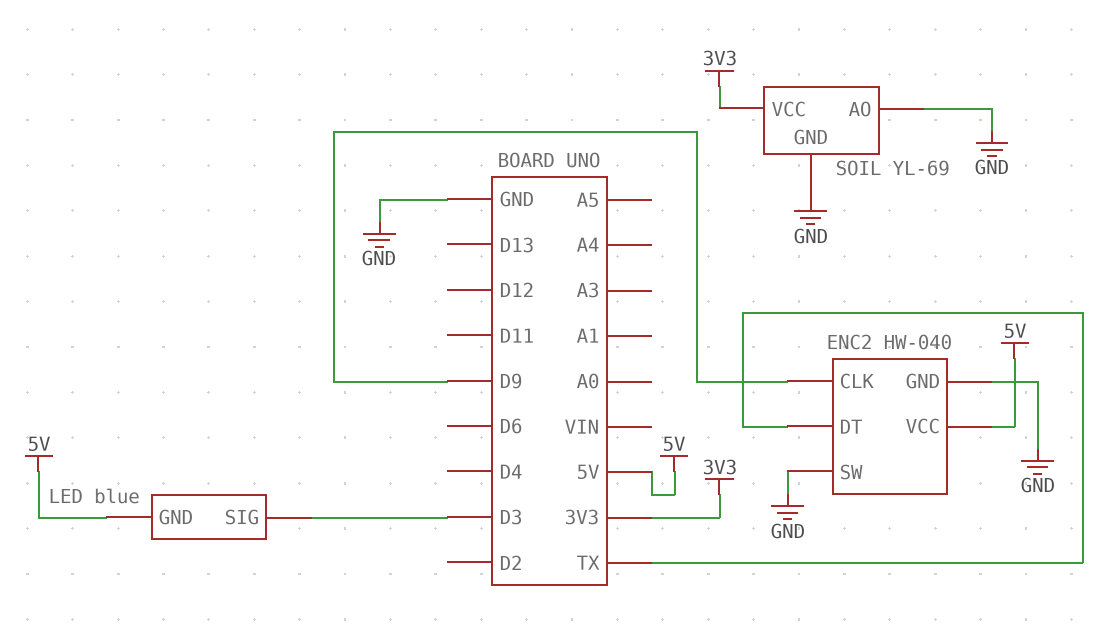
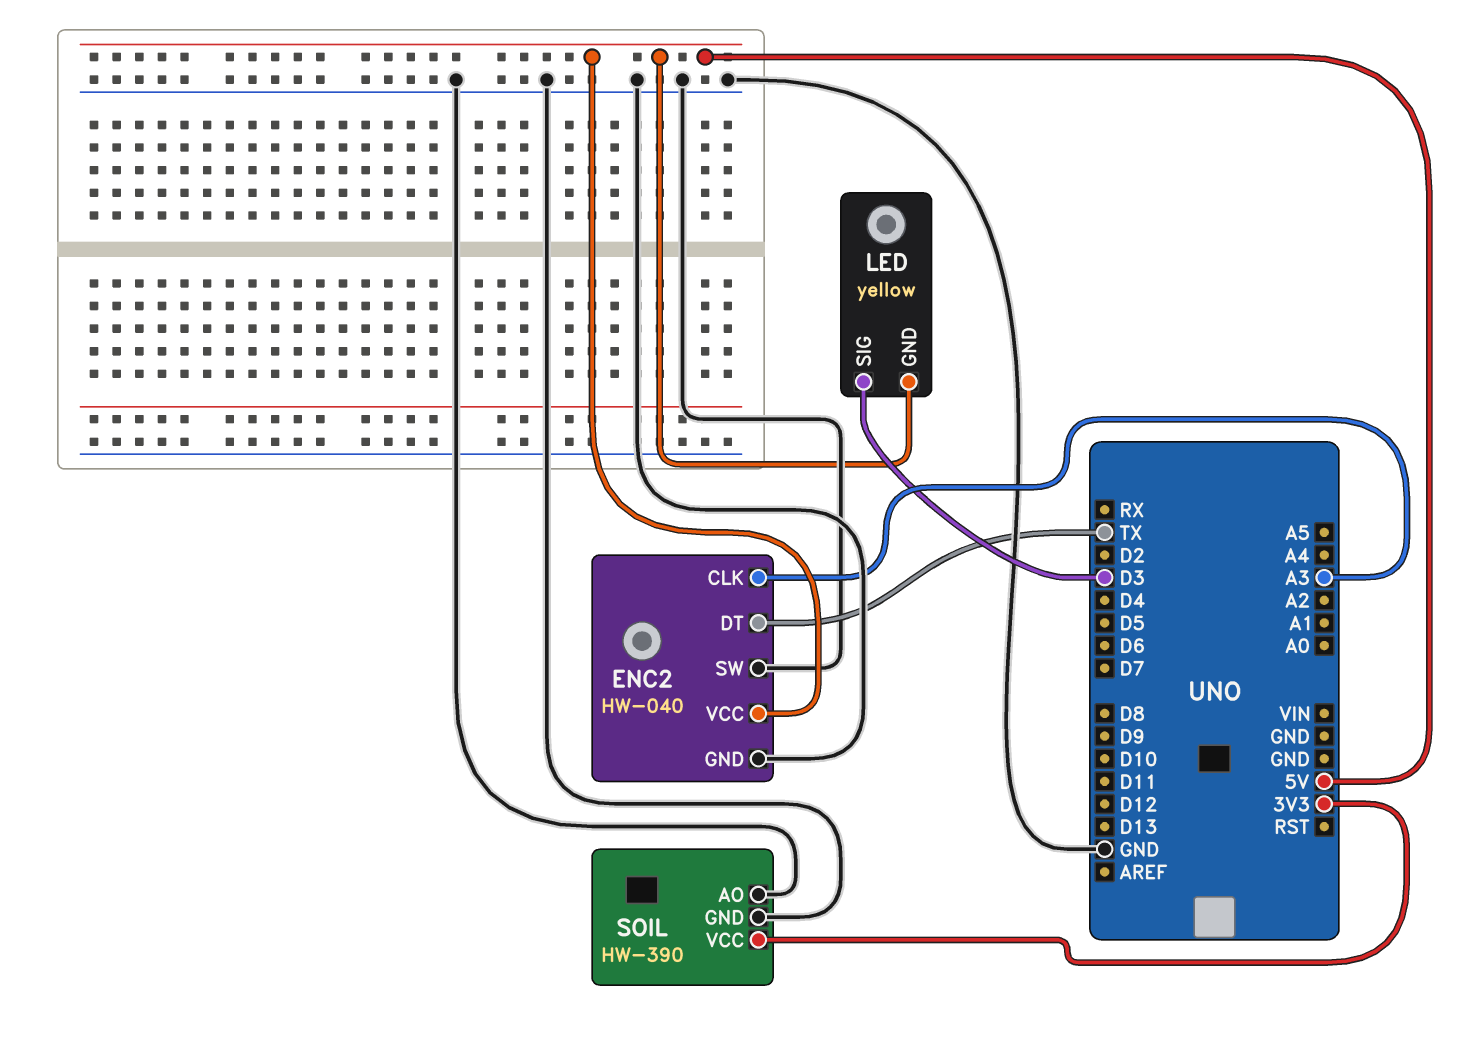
ENC2 pin CLK: D9 -> A3
LED: blue -> yellow
SOIL: YL-69 -> HW-390

